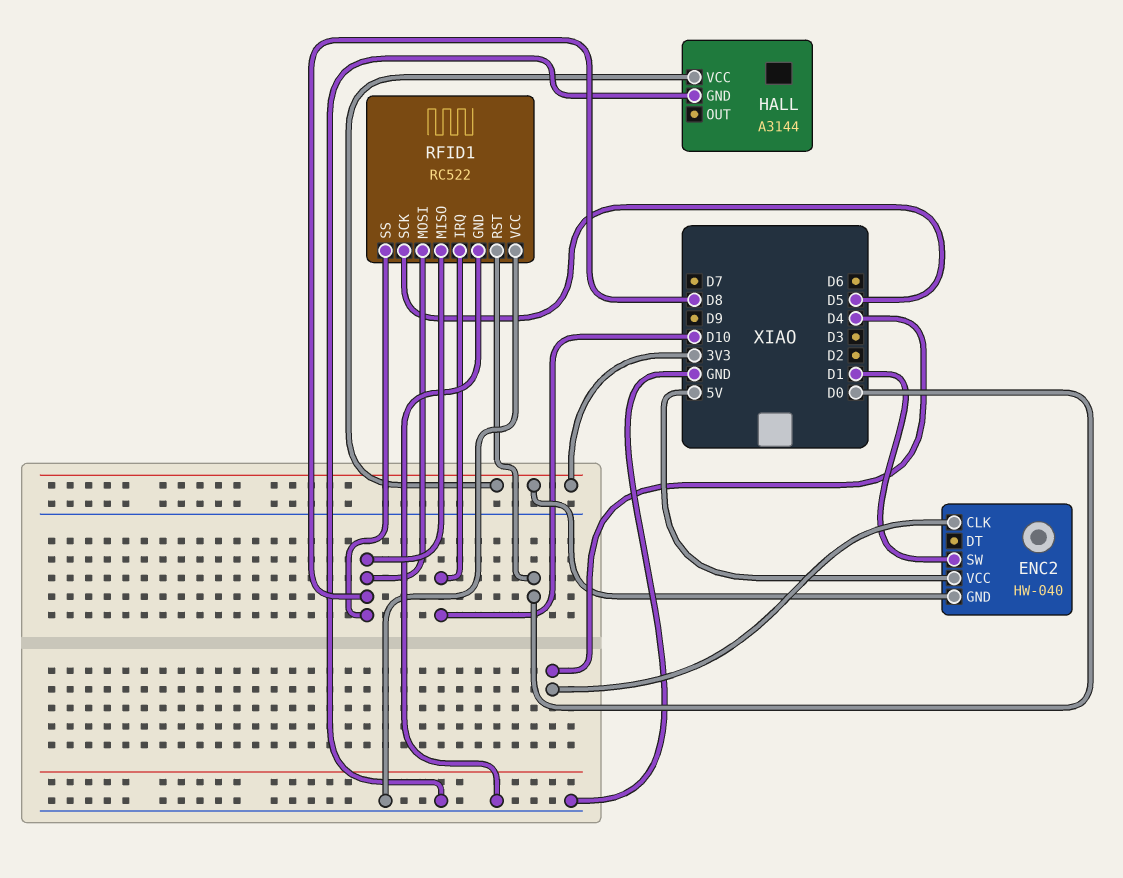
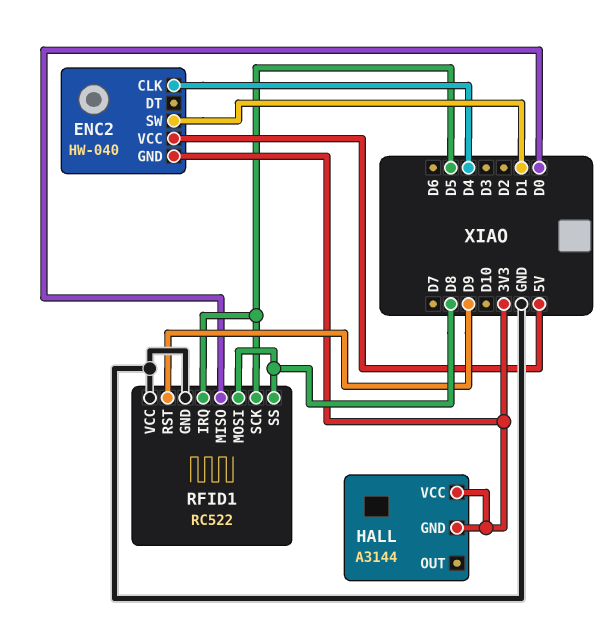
HALL pin GND: GND -> 3V3
RFID1 pin IRQ: D10 -> D5
RFID1 pin MISO: D8 -> D0
RFID1 pin RST: D0 -> D9

